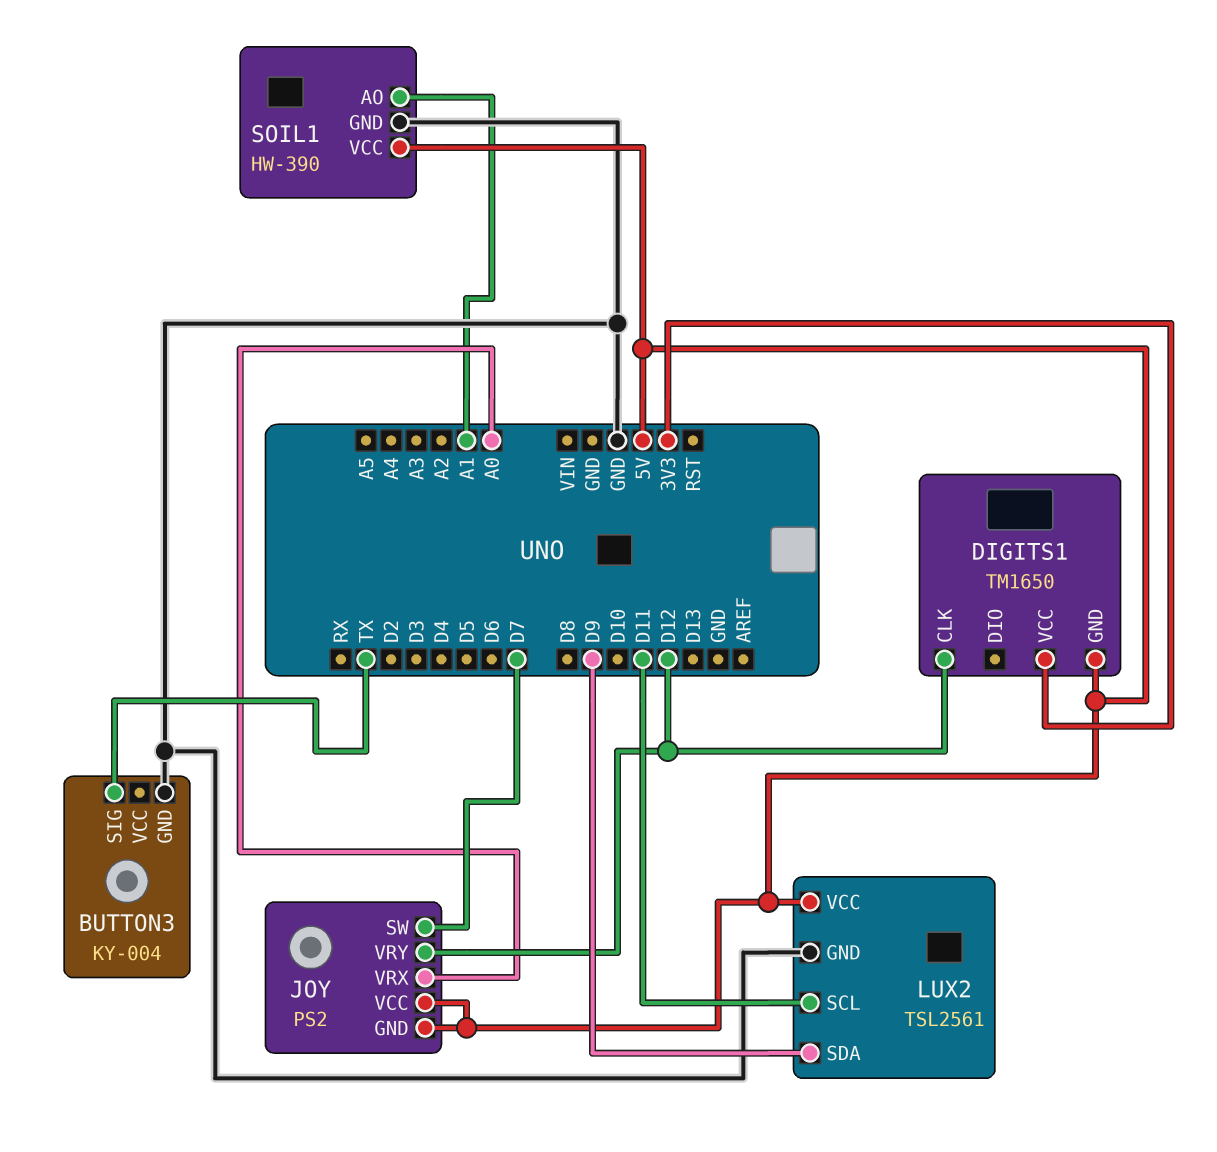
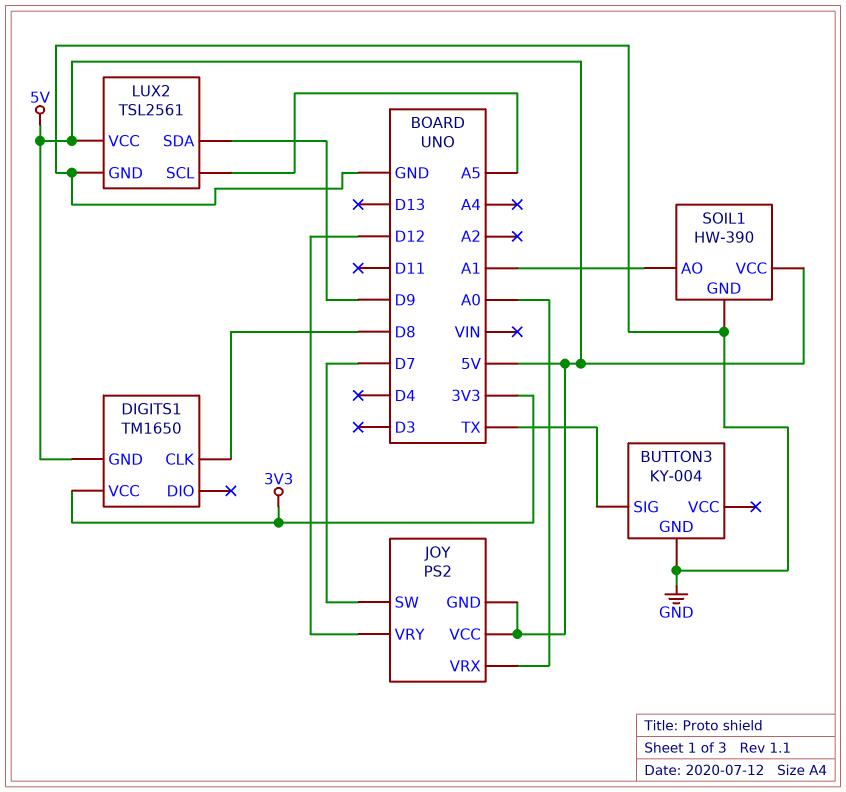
DIGITS1 pin CLK: D12 -> D8
LUX2 pin SCL: D11 -> A5

